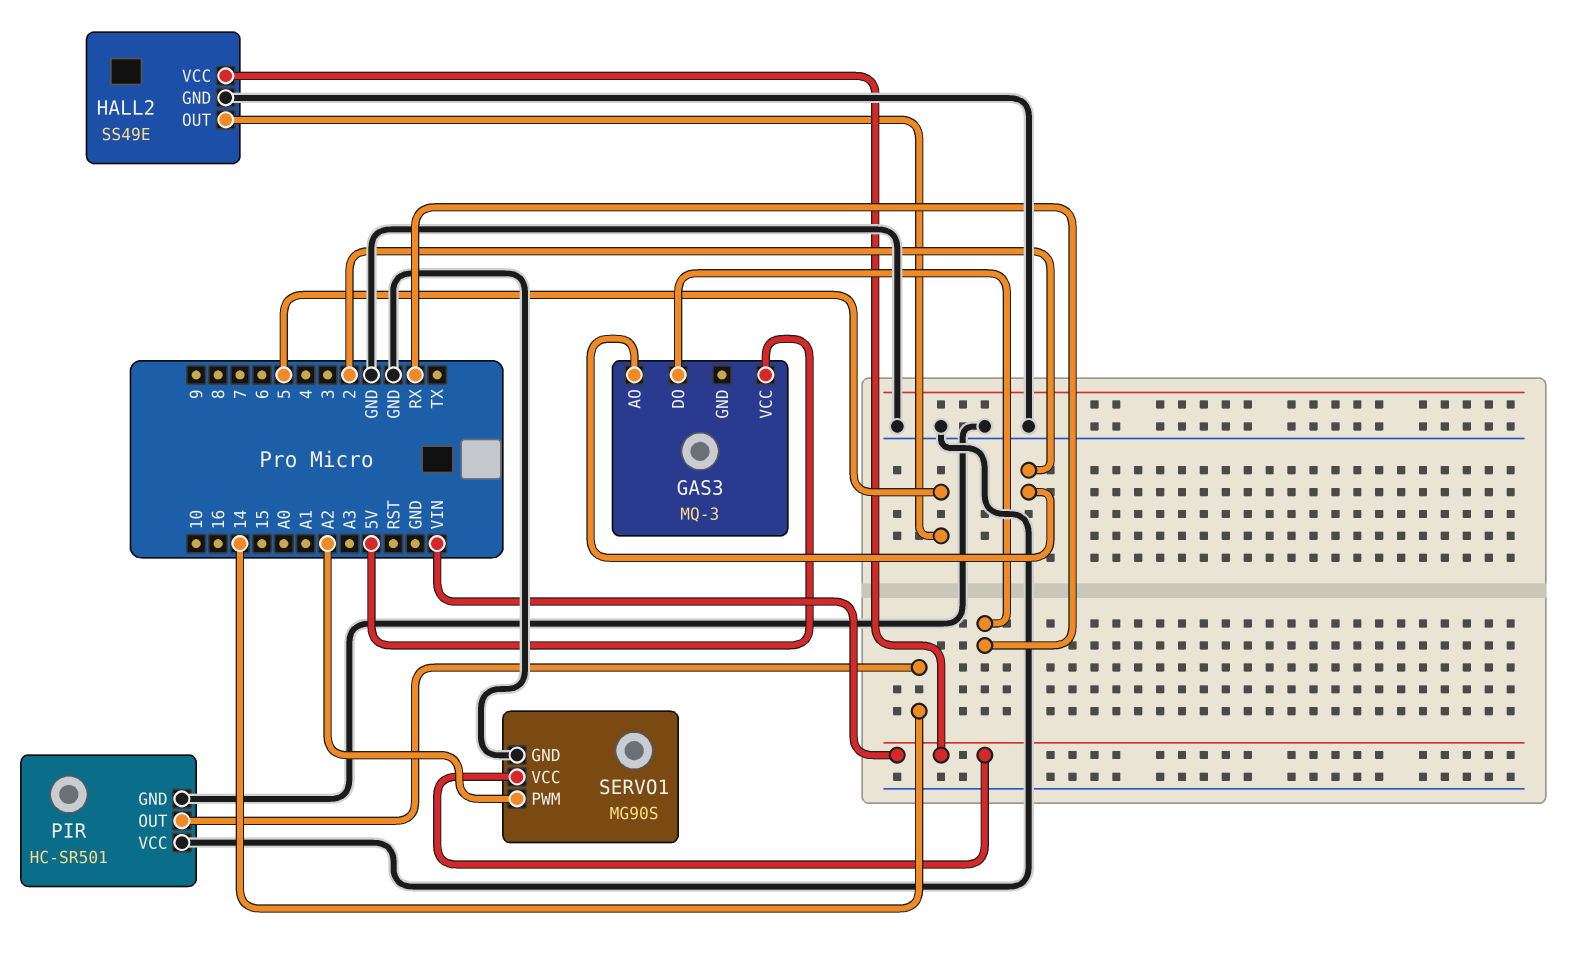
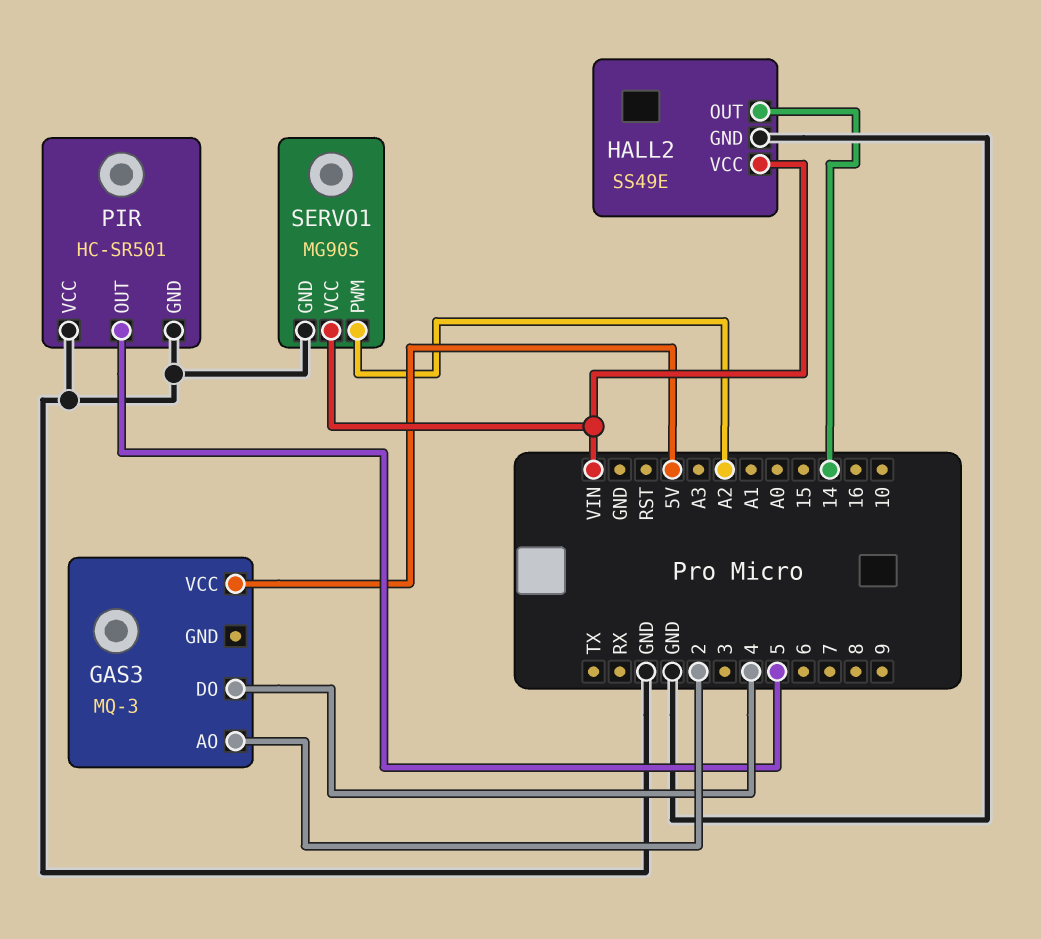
GAS3 pin DO: RX -> 4
HALL2 pin OUT: 5 -> 14
PIR pin OUT: 14 -> 5

